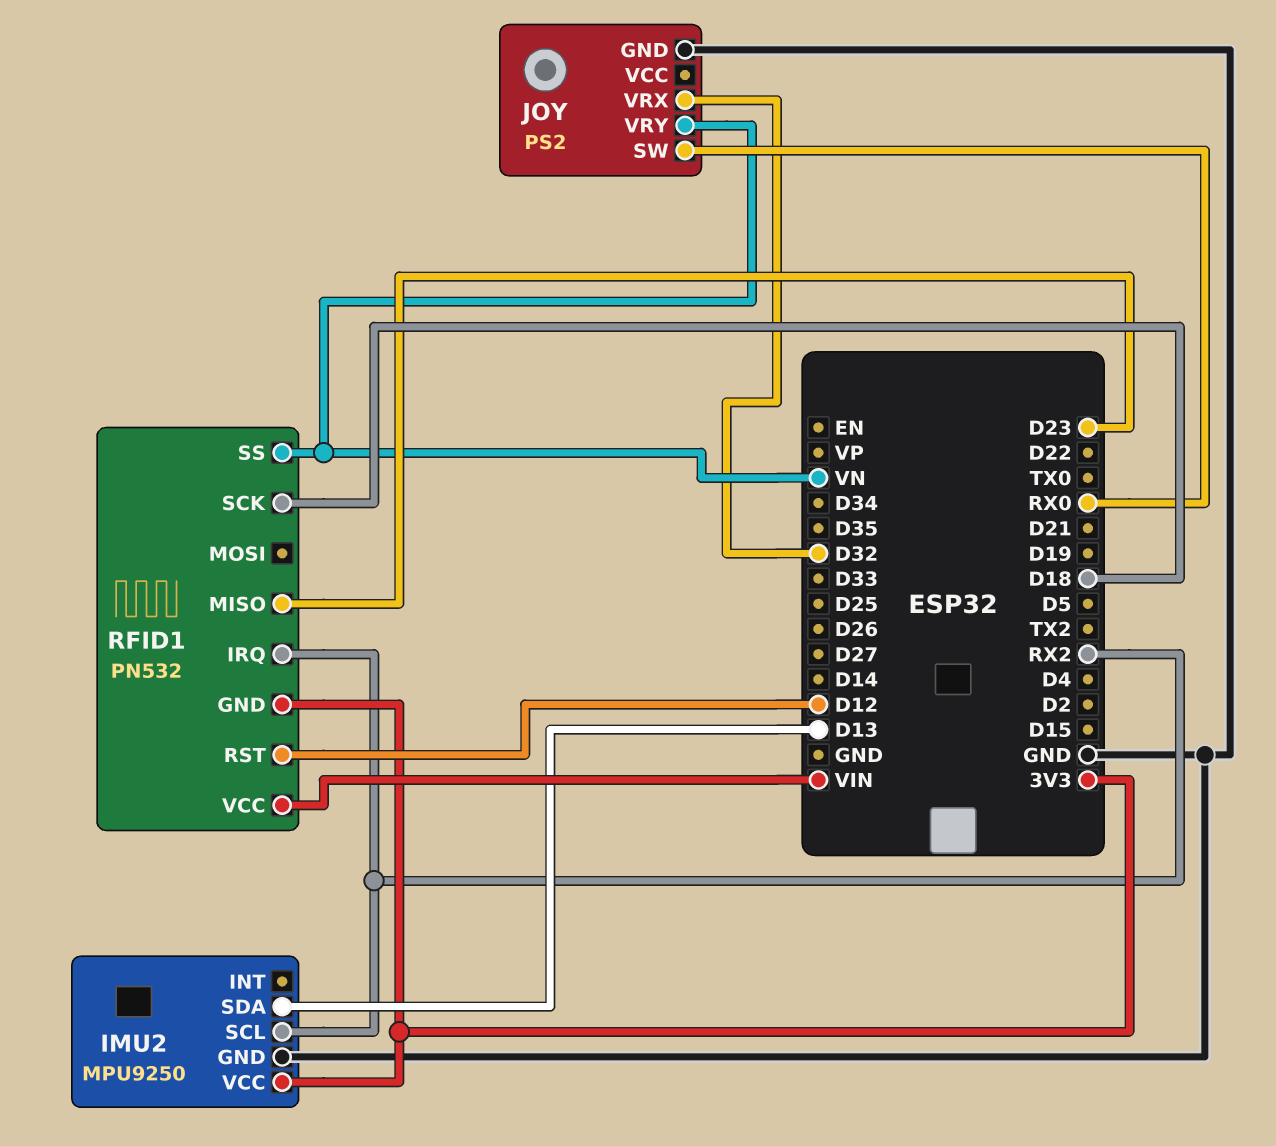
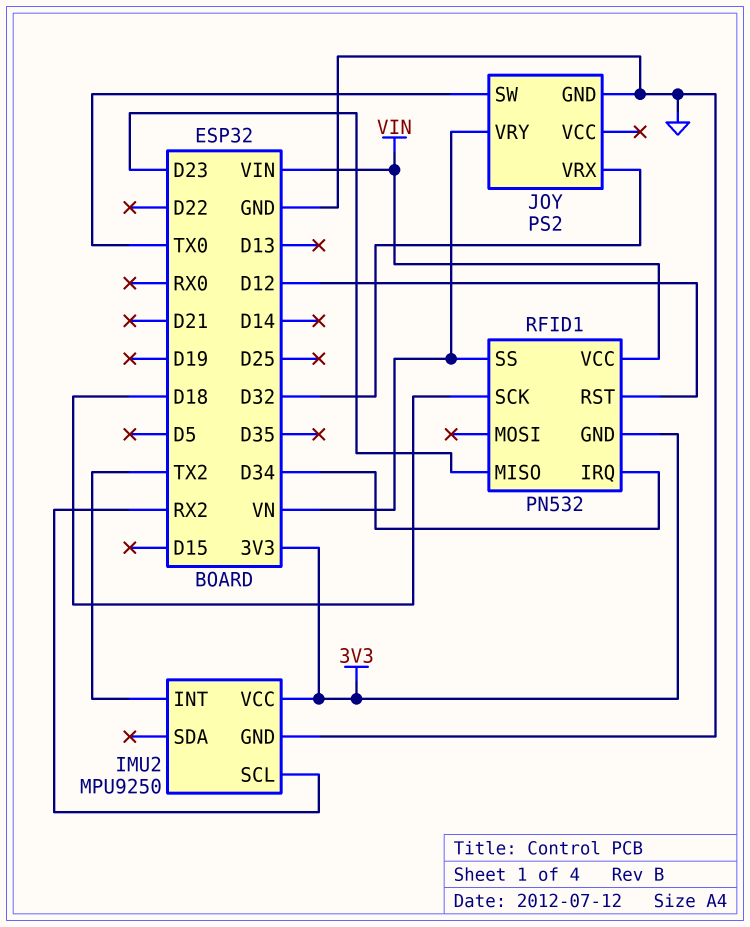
IMU2 pin INT: none -> TX2
IMU2 pin SDA: D13 -> none
JOY pin SW: RX0 -> TX0
RFID1 pin IRQ: RX2 -> D34

